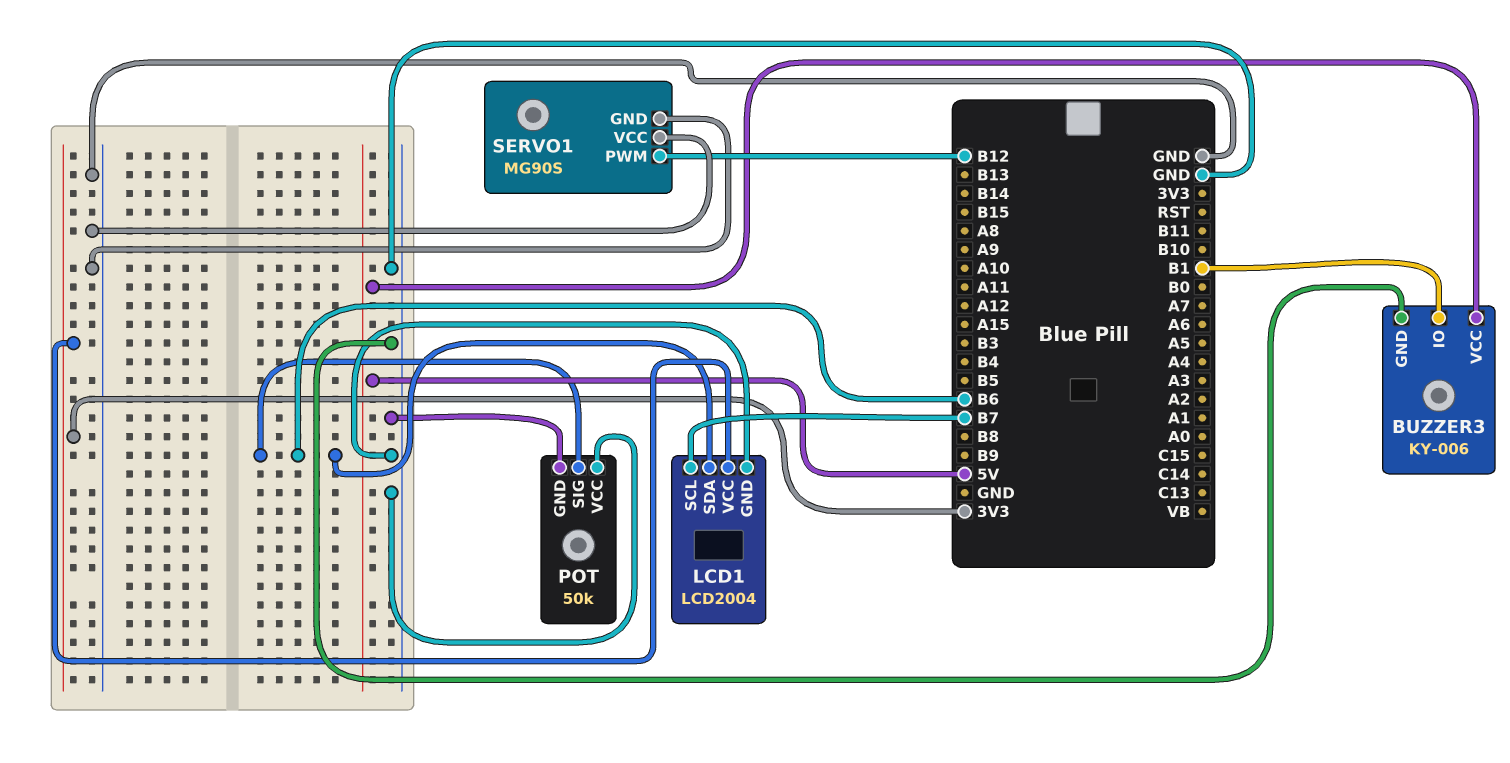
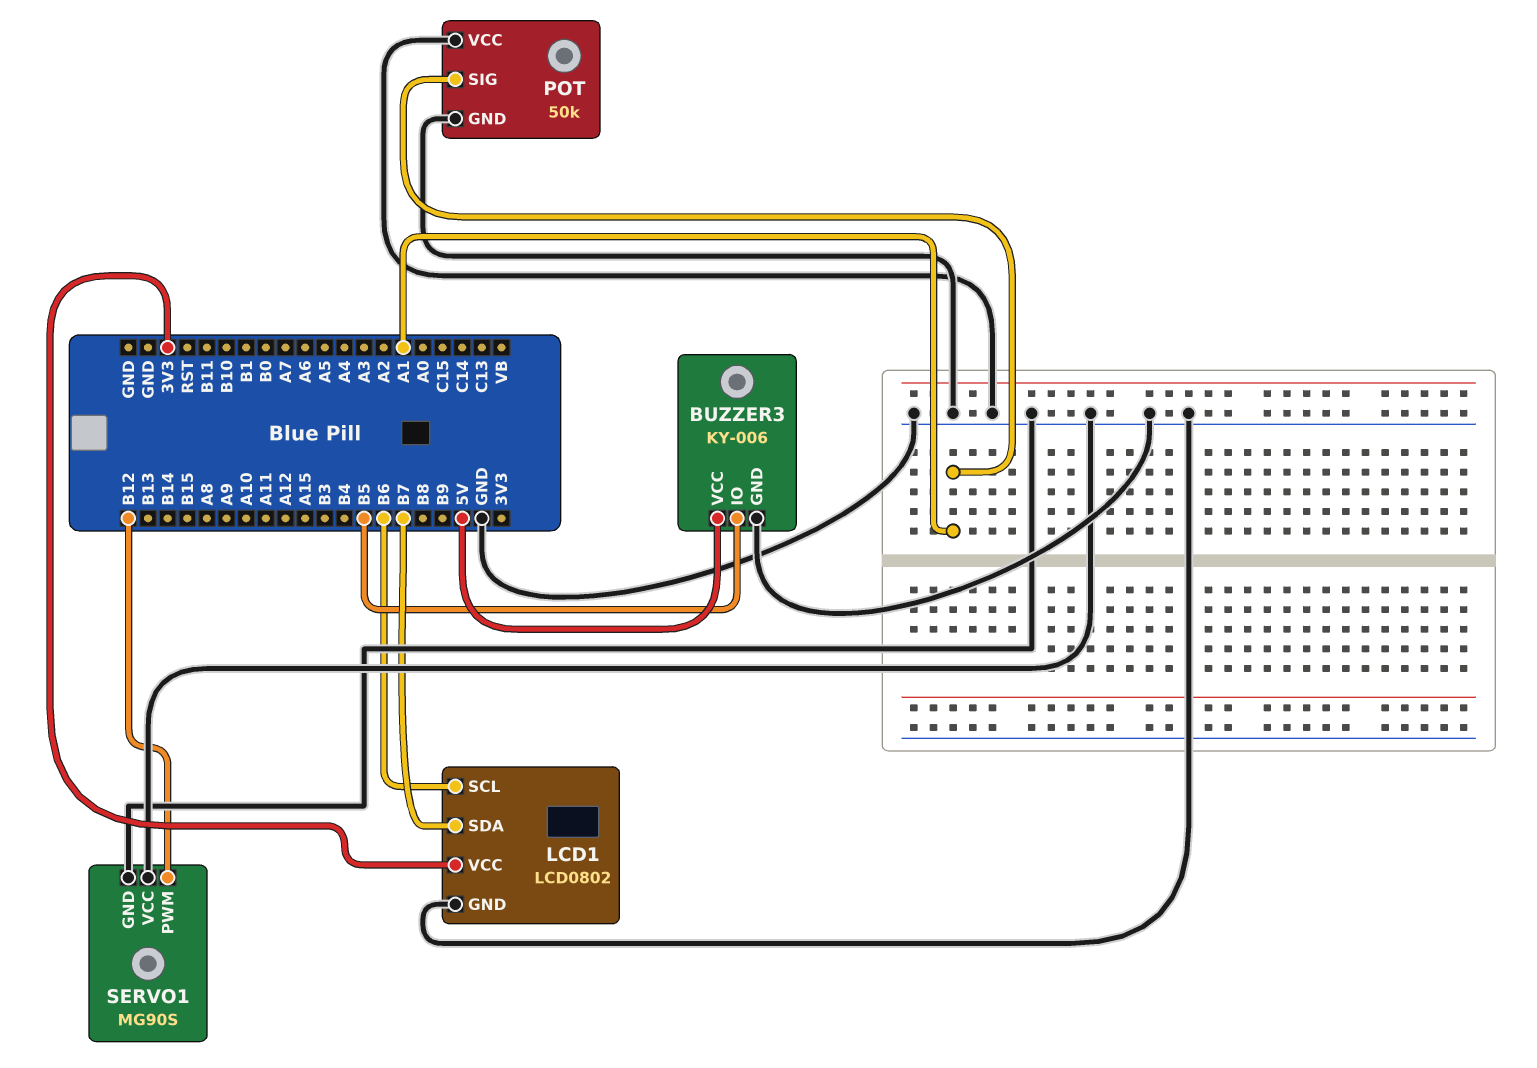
BUZZER3 pin IO: B1 -> B5
LCD1: LCD2004 -> LCD0802
LCD1 pin SCL: B7 -> B6
LCD1 pin SDA: B6 -> B7
POT pin SIG: B6 -> A1

